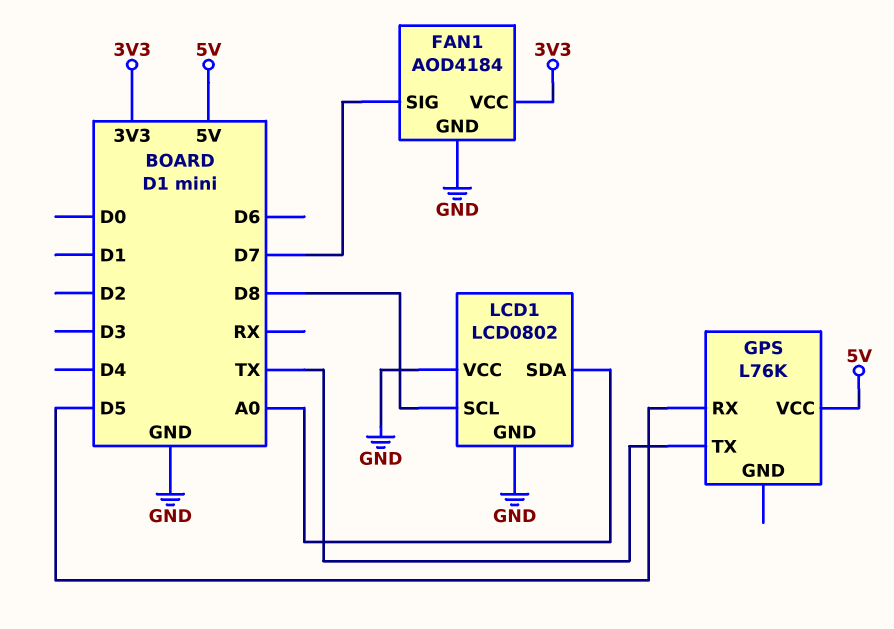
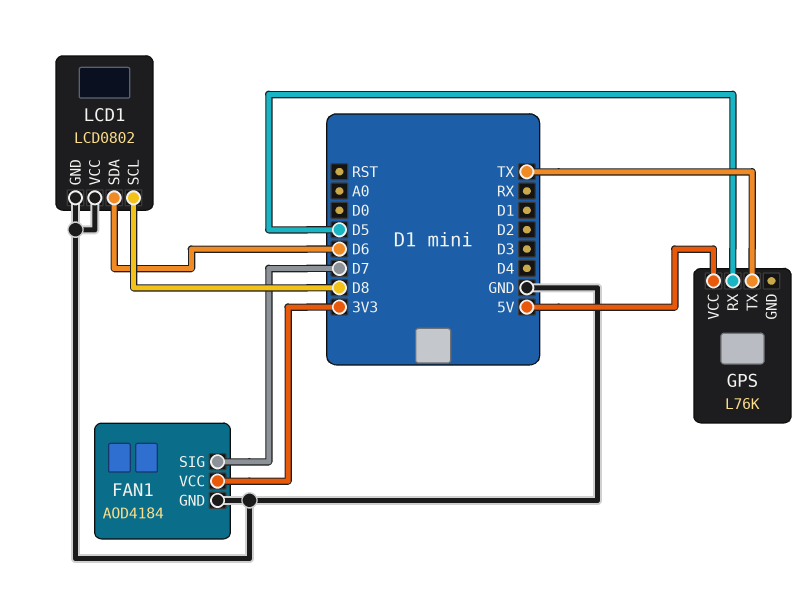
LCD1 pin SDA: A0 -> D6

